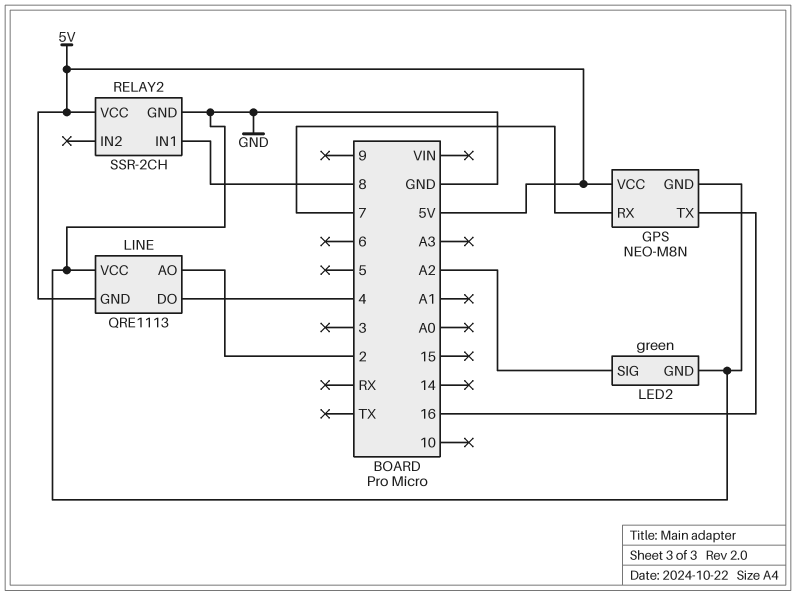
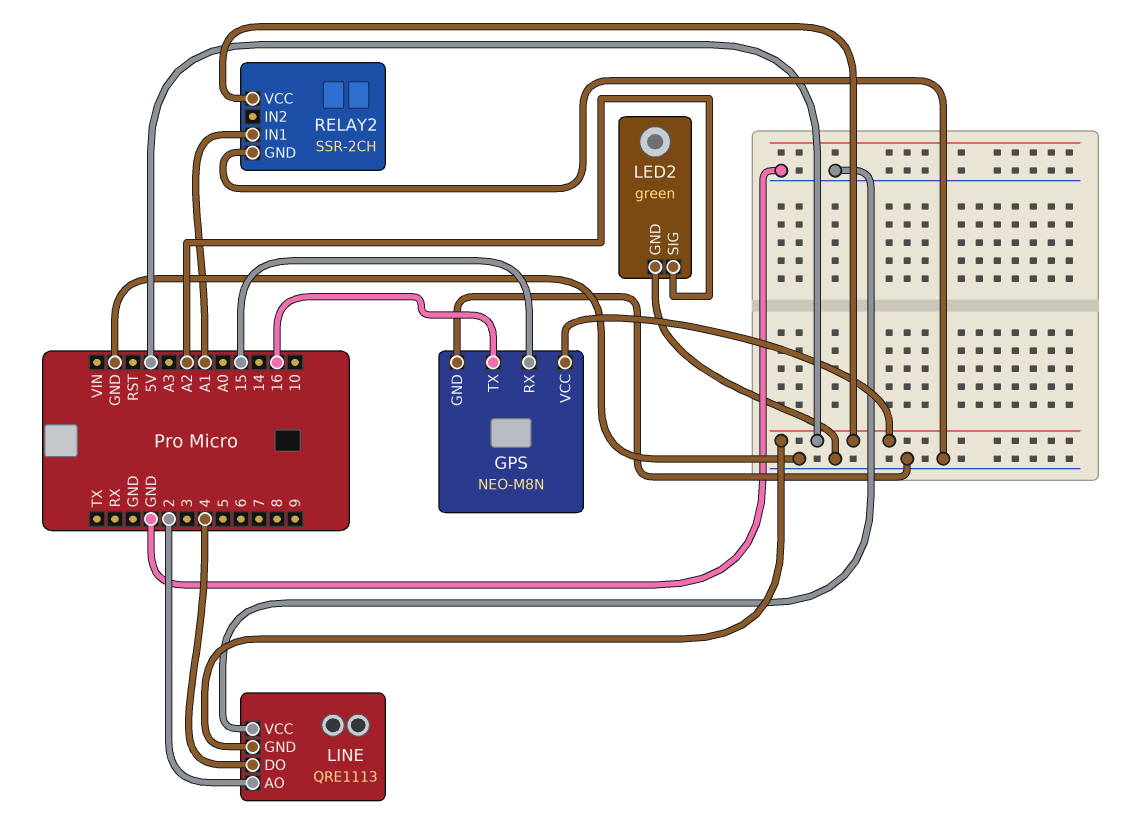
GPS pin RX: 7 -> 15
RELAY2 pin IN1: 8 -> A1

